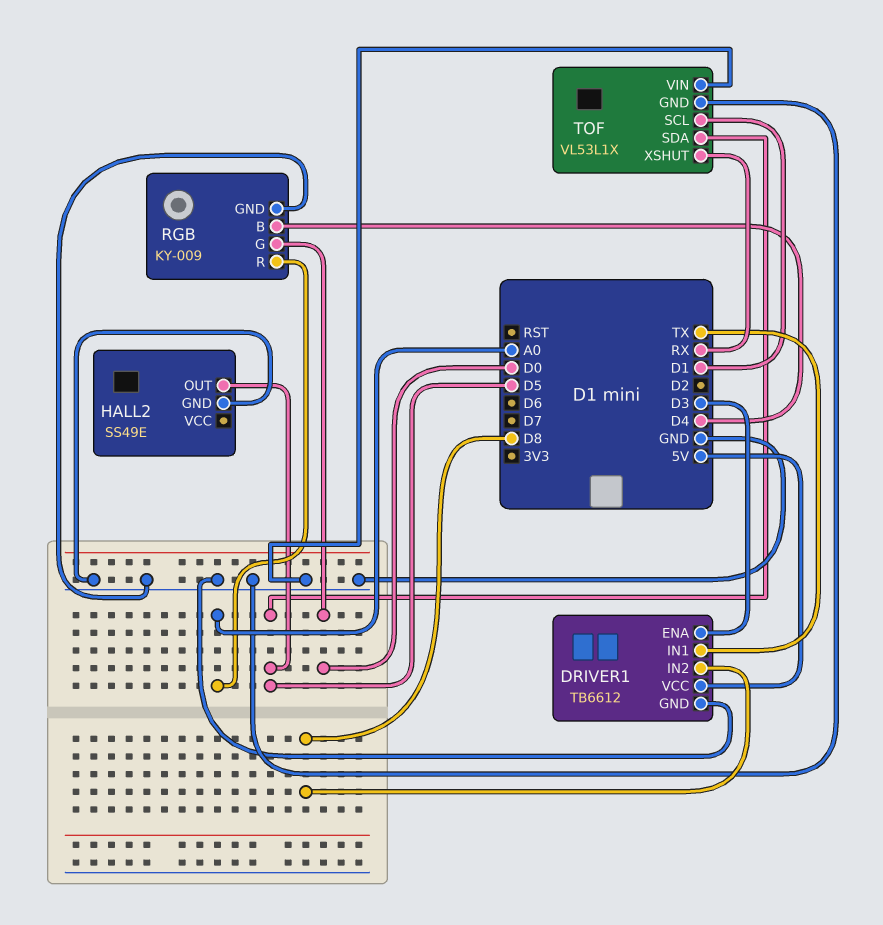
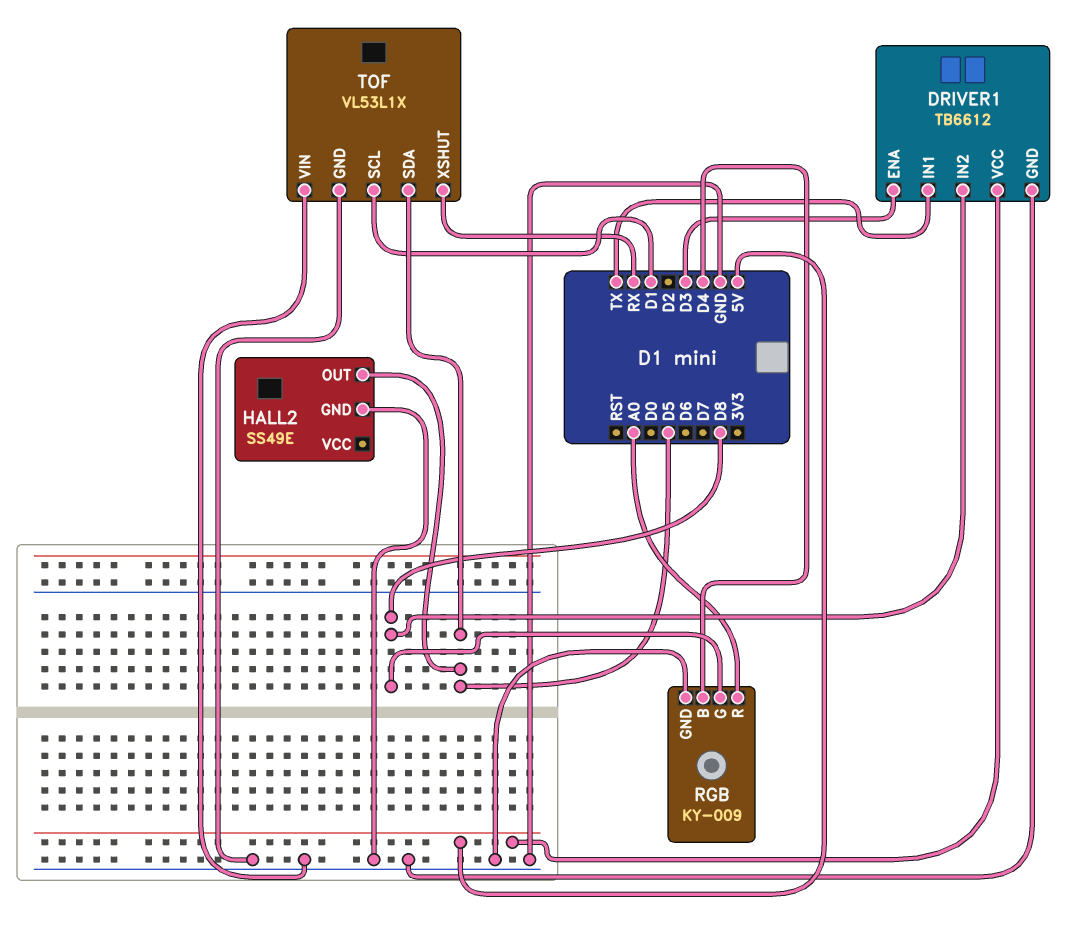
RGB pin G: D0 -> D8

